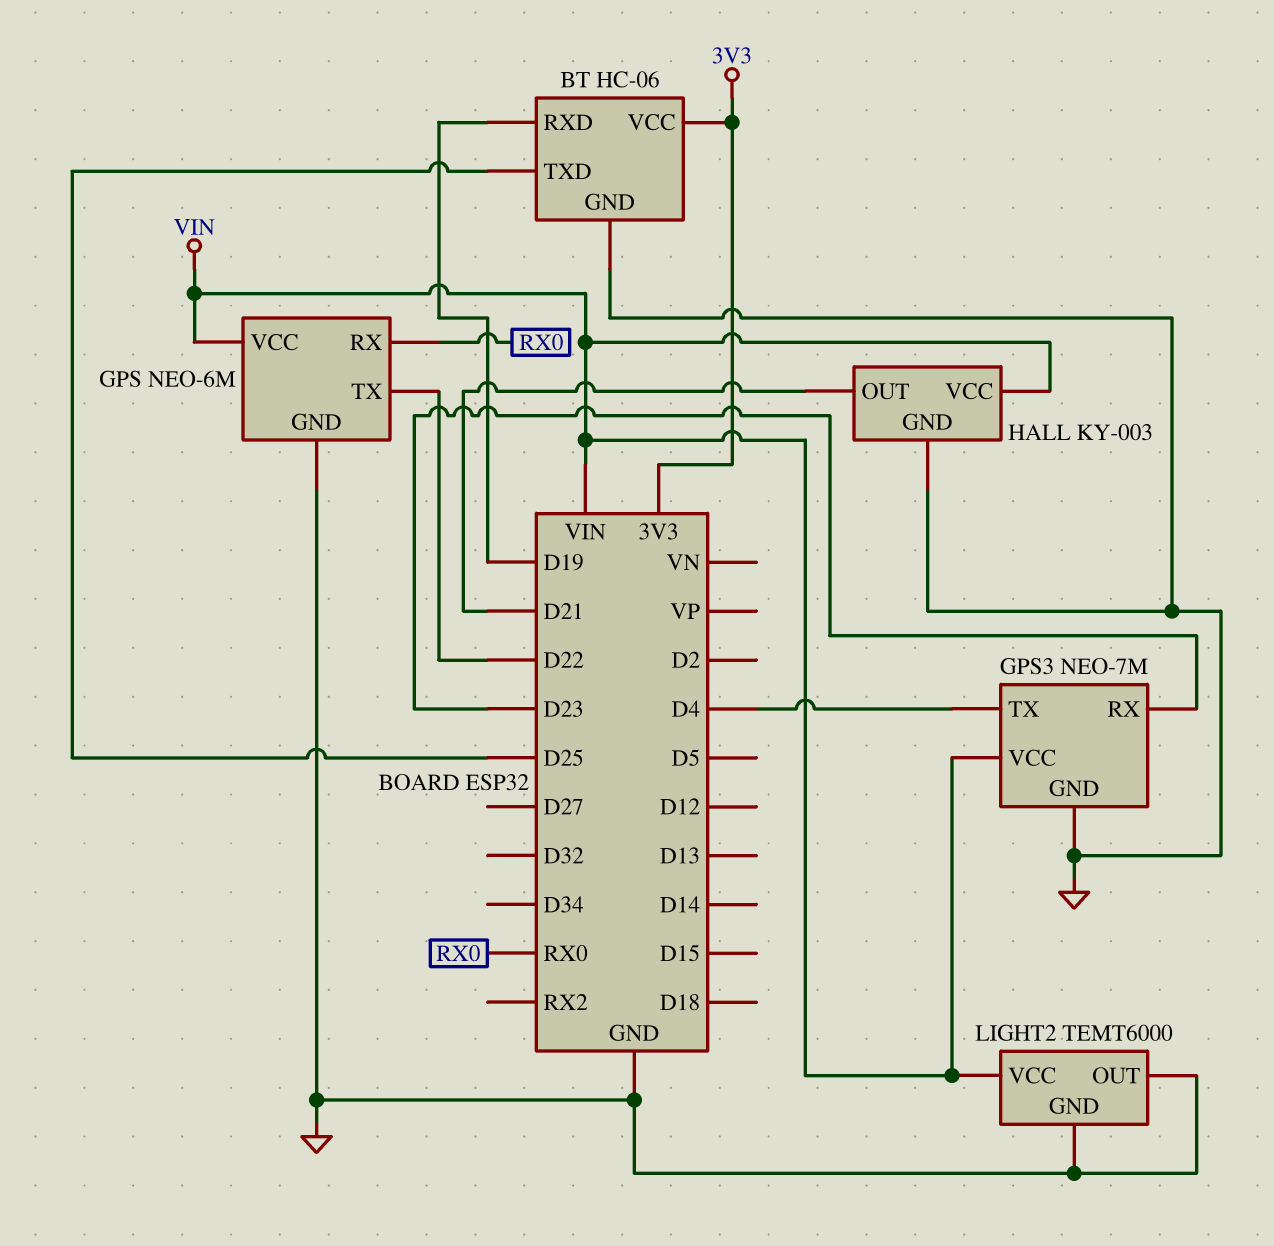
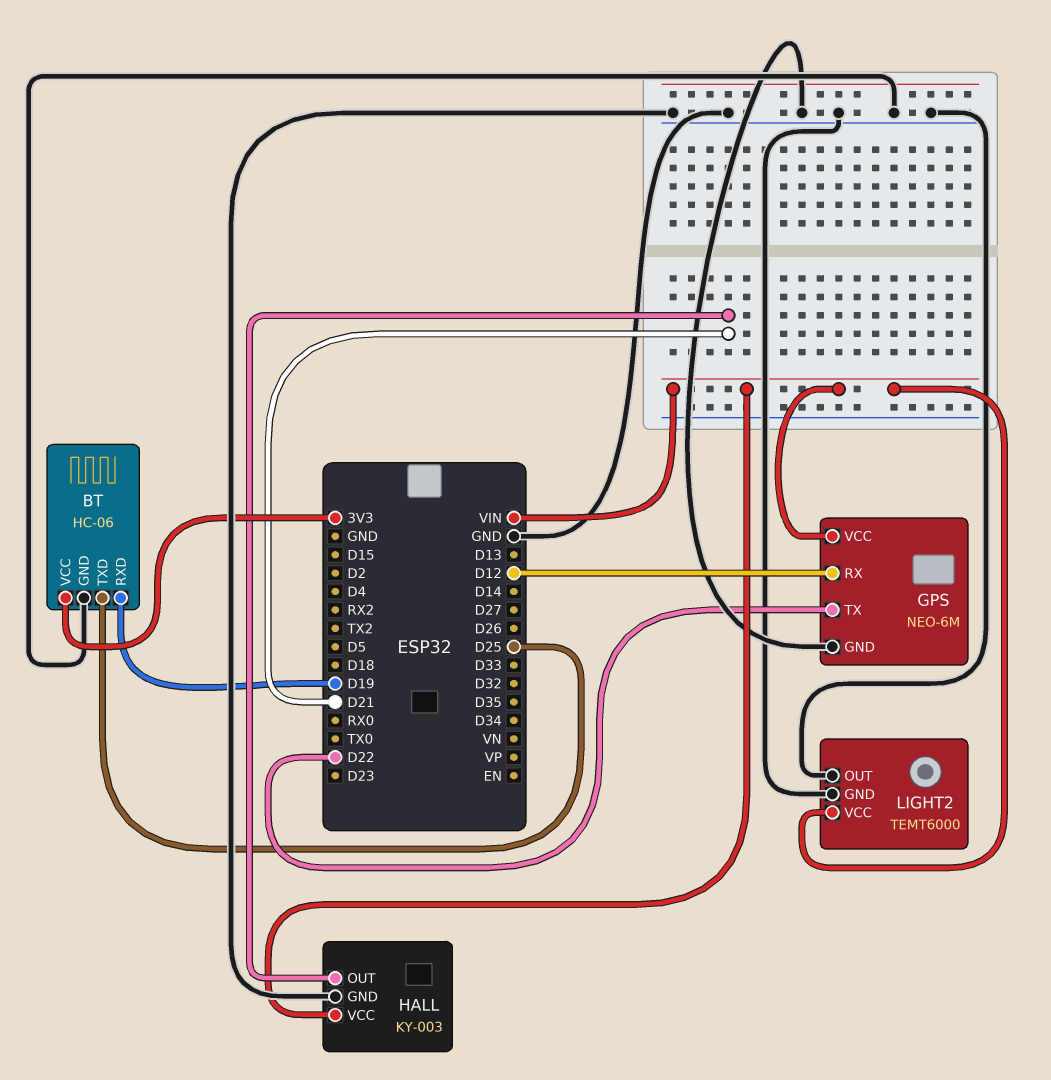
GPS pin RX: RX0 -> D12
GPS3: NEO-7M -> none
GPS3 pin GND: GND -> none
GPS3 pin RX: D23 -> none
GPS3 pin TX: D4 -> none
GPS3 pin VCC: VIN -> none

